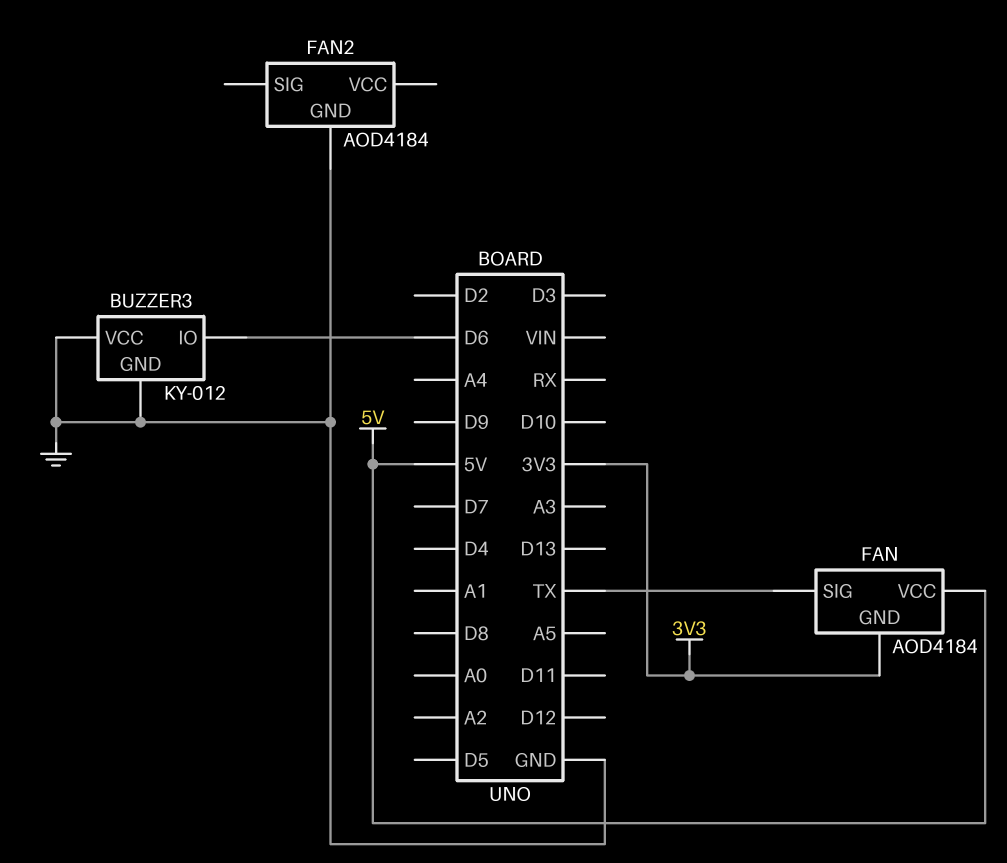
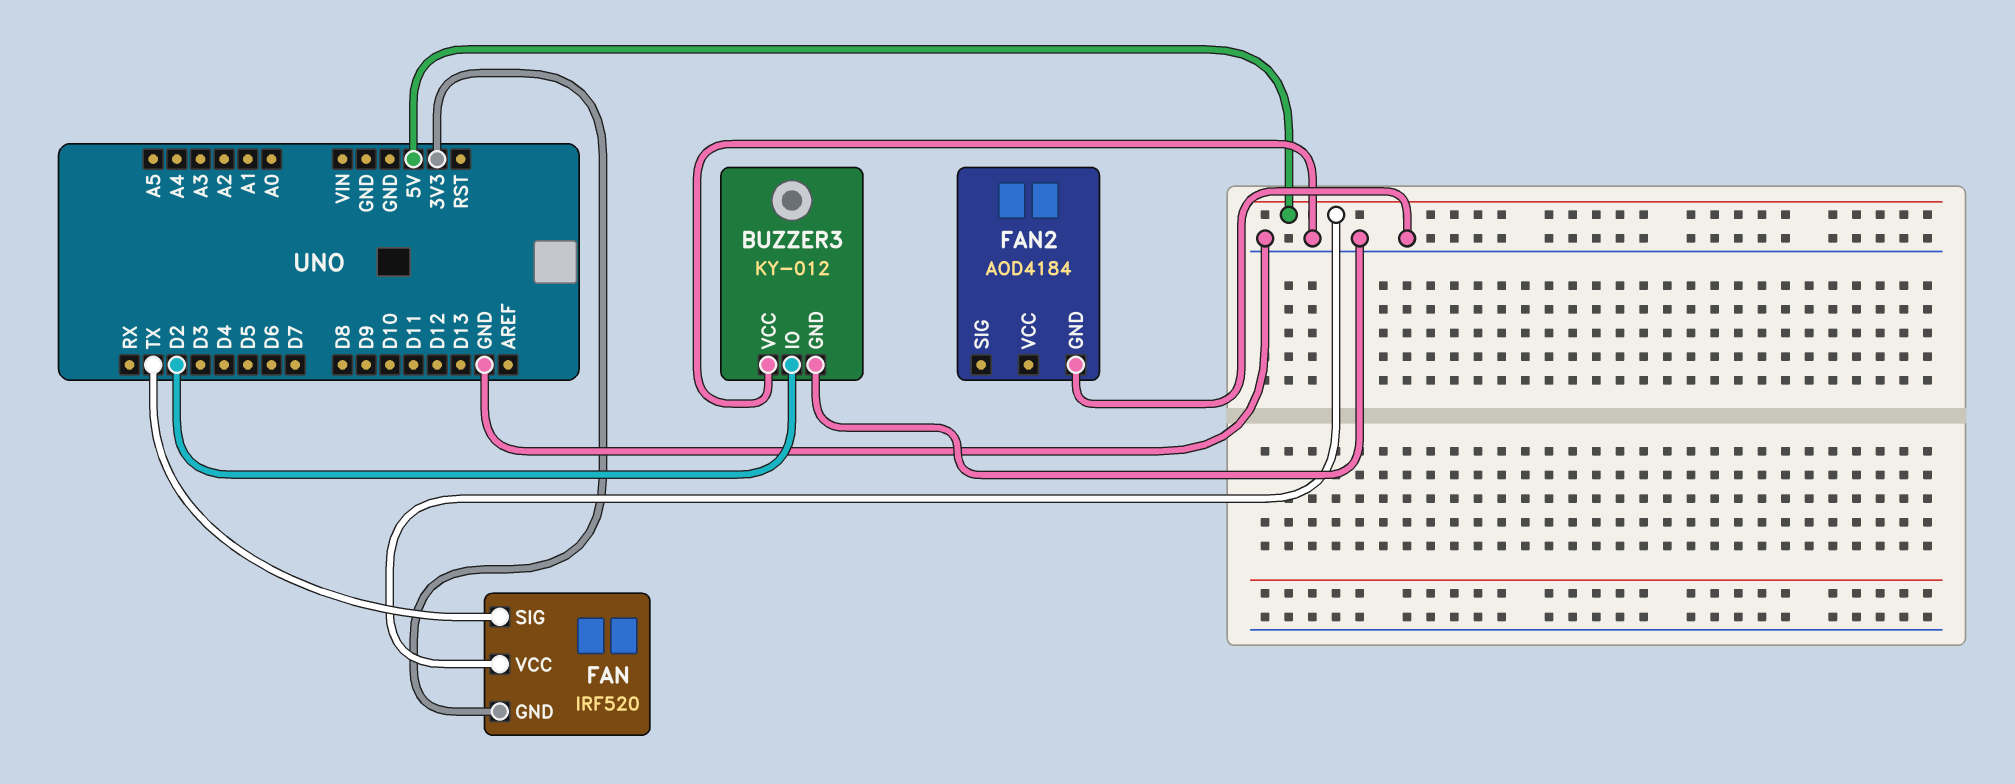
BUZZER3 pin IO: D6 -> D2
FAN: AOD4184 -> IRF520

